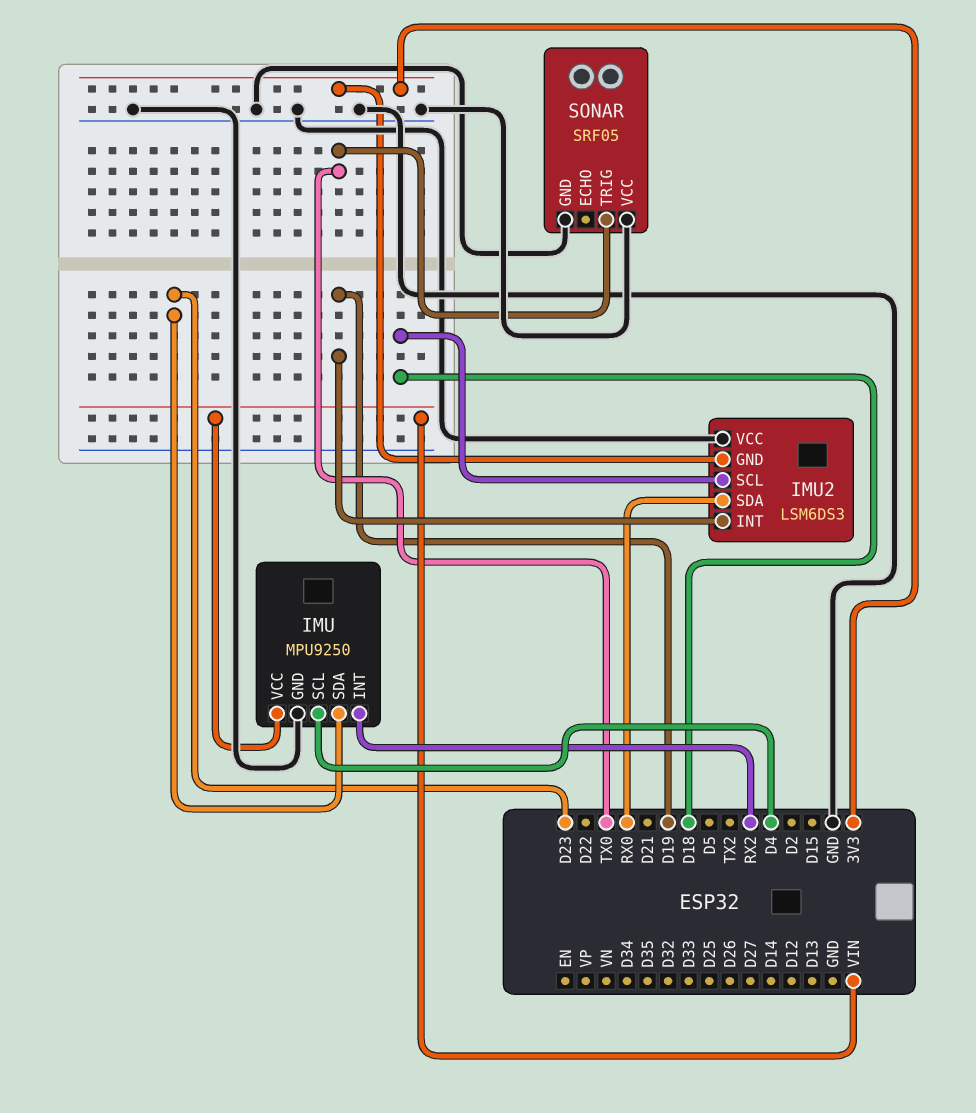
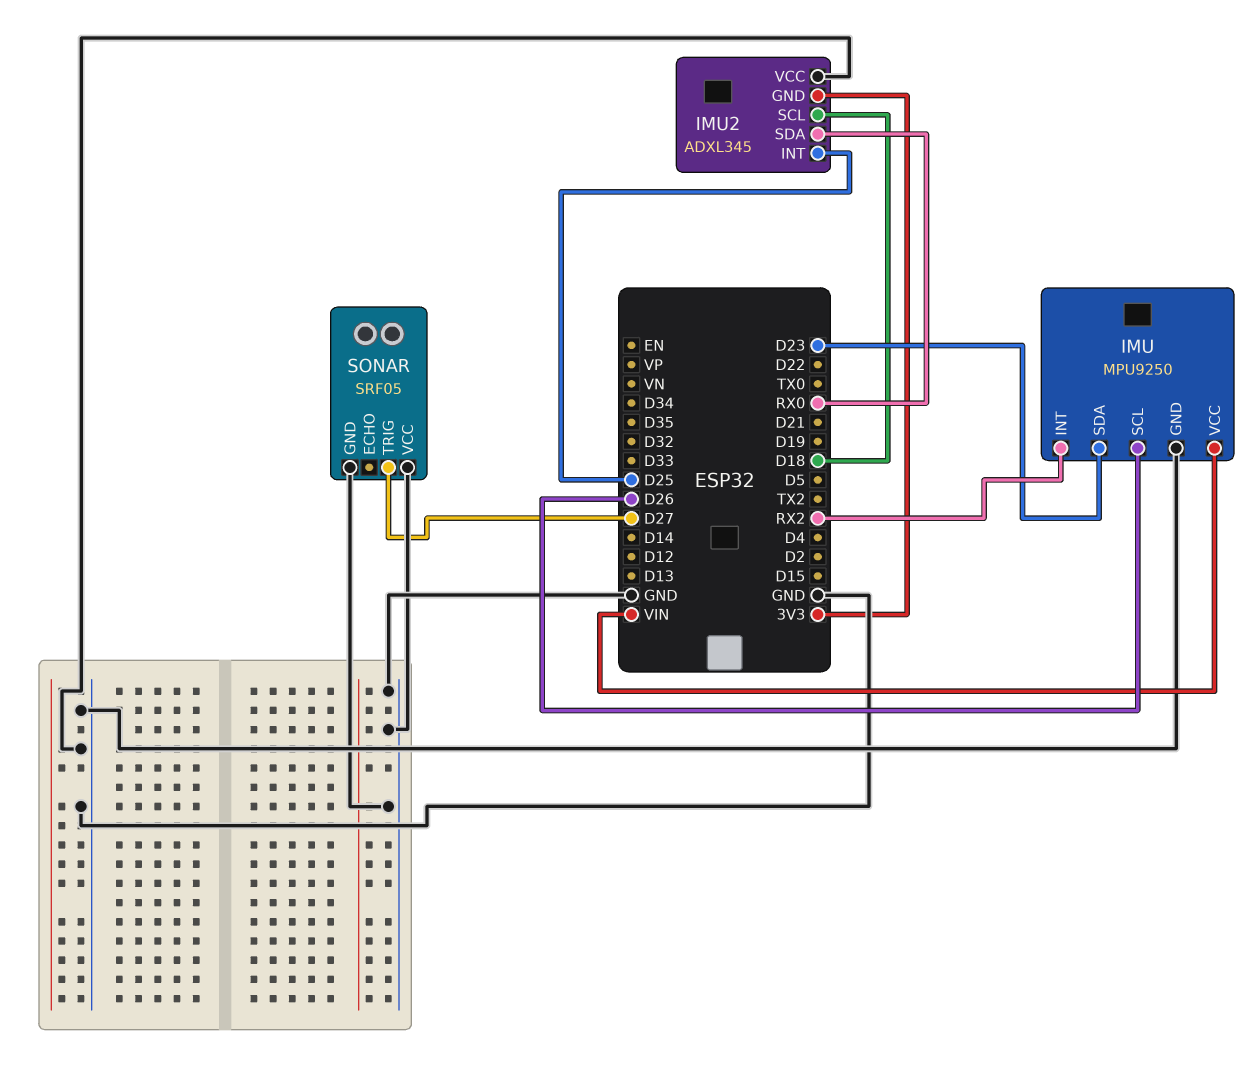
IMU pin SCL: D4 -> D26
IMU2: LSM6DS3 -> ADXL345
IMU2 pin INT: D19 -> D25
SONAR pin TRIG: TX0 -> D27

